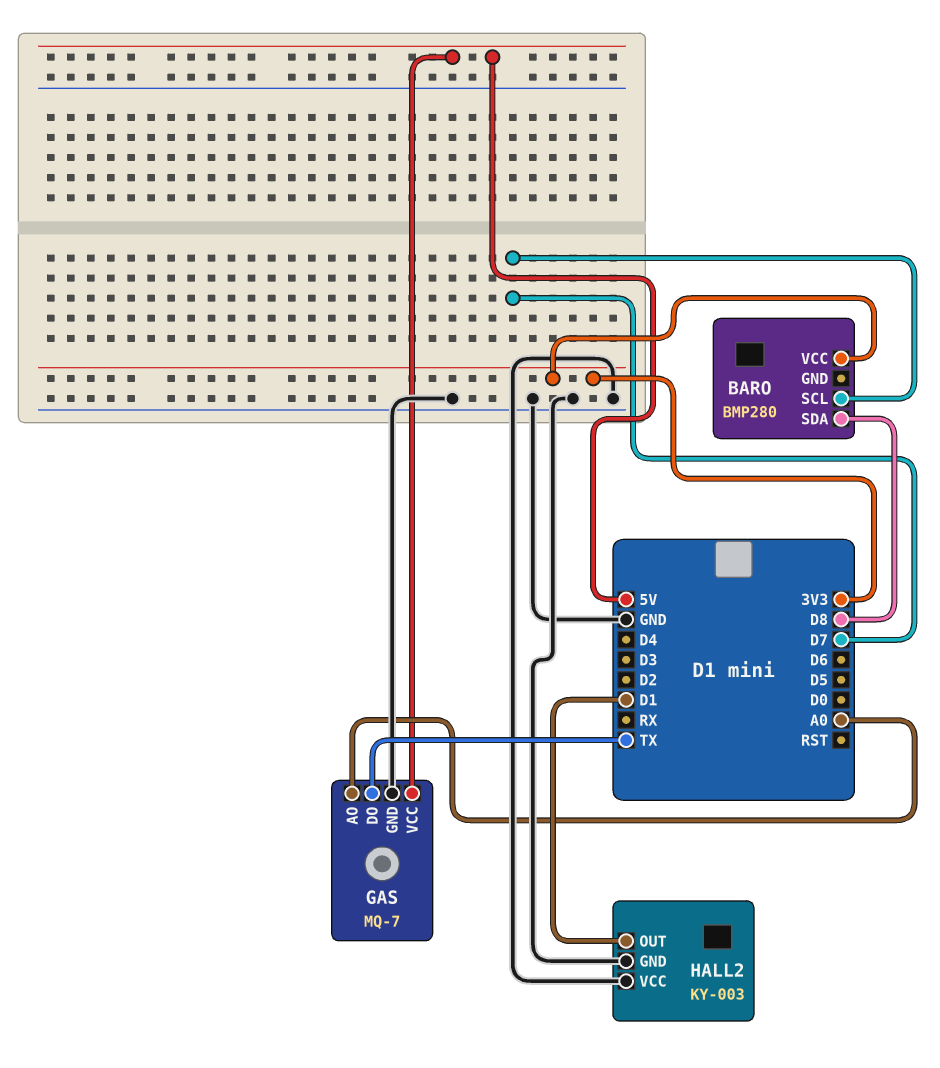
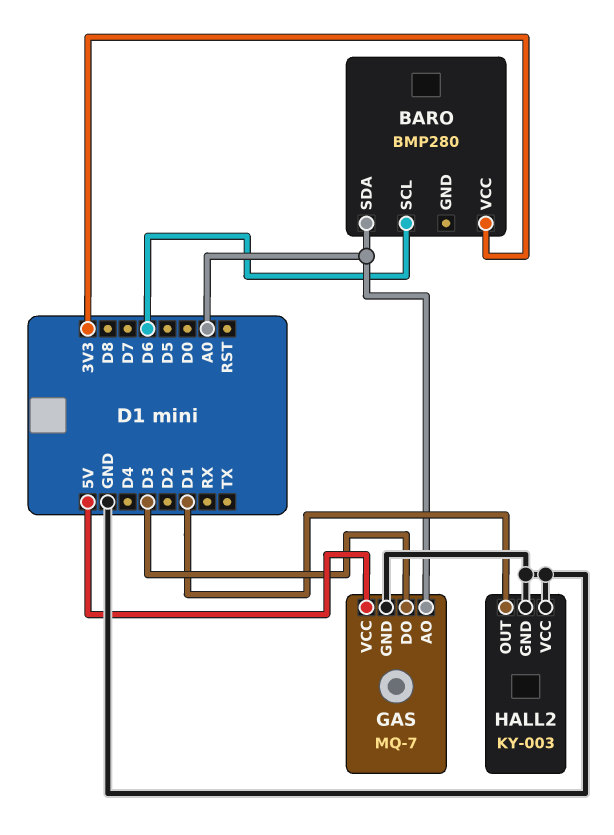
BARO pin SCL: D7 -> D6
BARO pin SDA: D8 -> A0
GAS pin DO: TX -> D3

